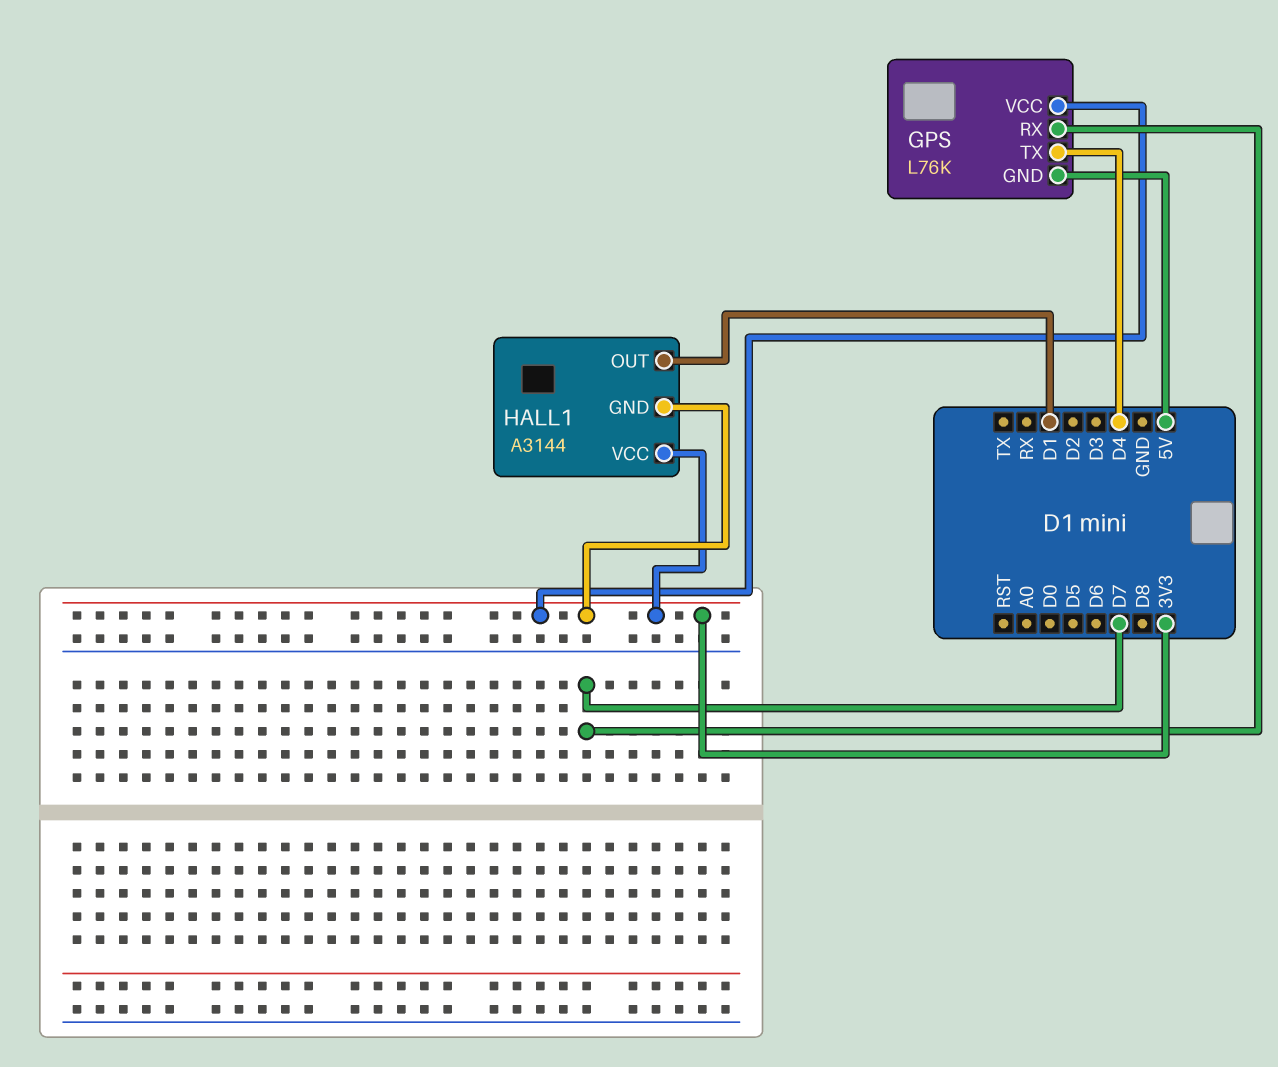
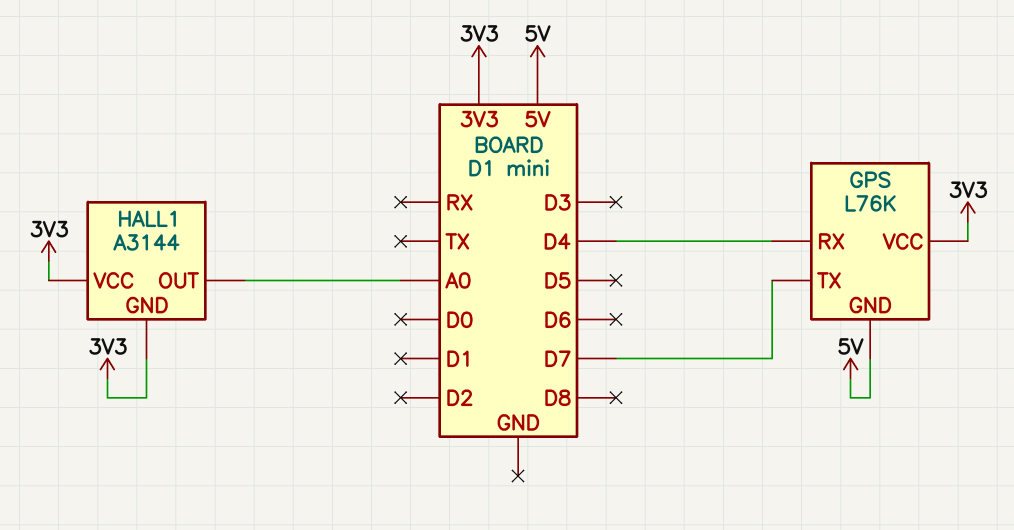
GPS pin RX: D7 -> D4
GPS pin TX: D4 -> D7
HALL1 pin OUT: D1 -> A0

